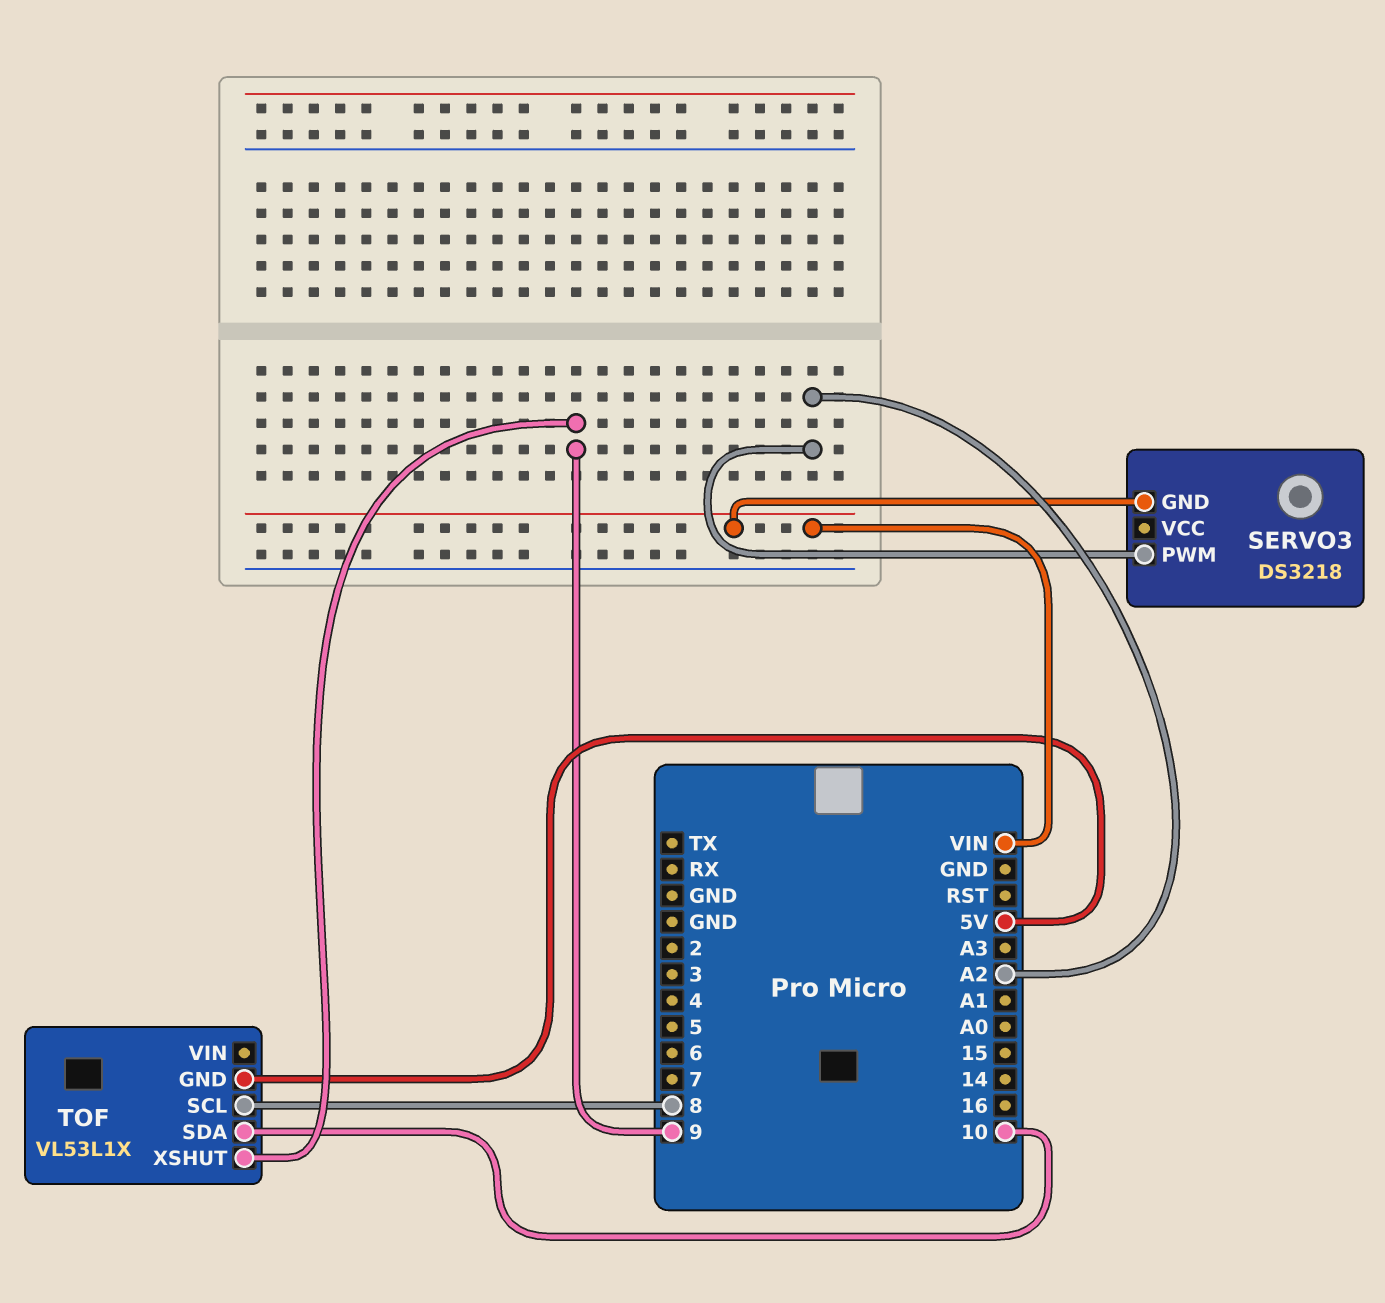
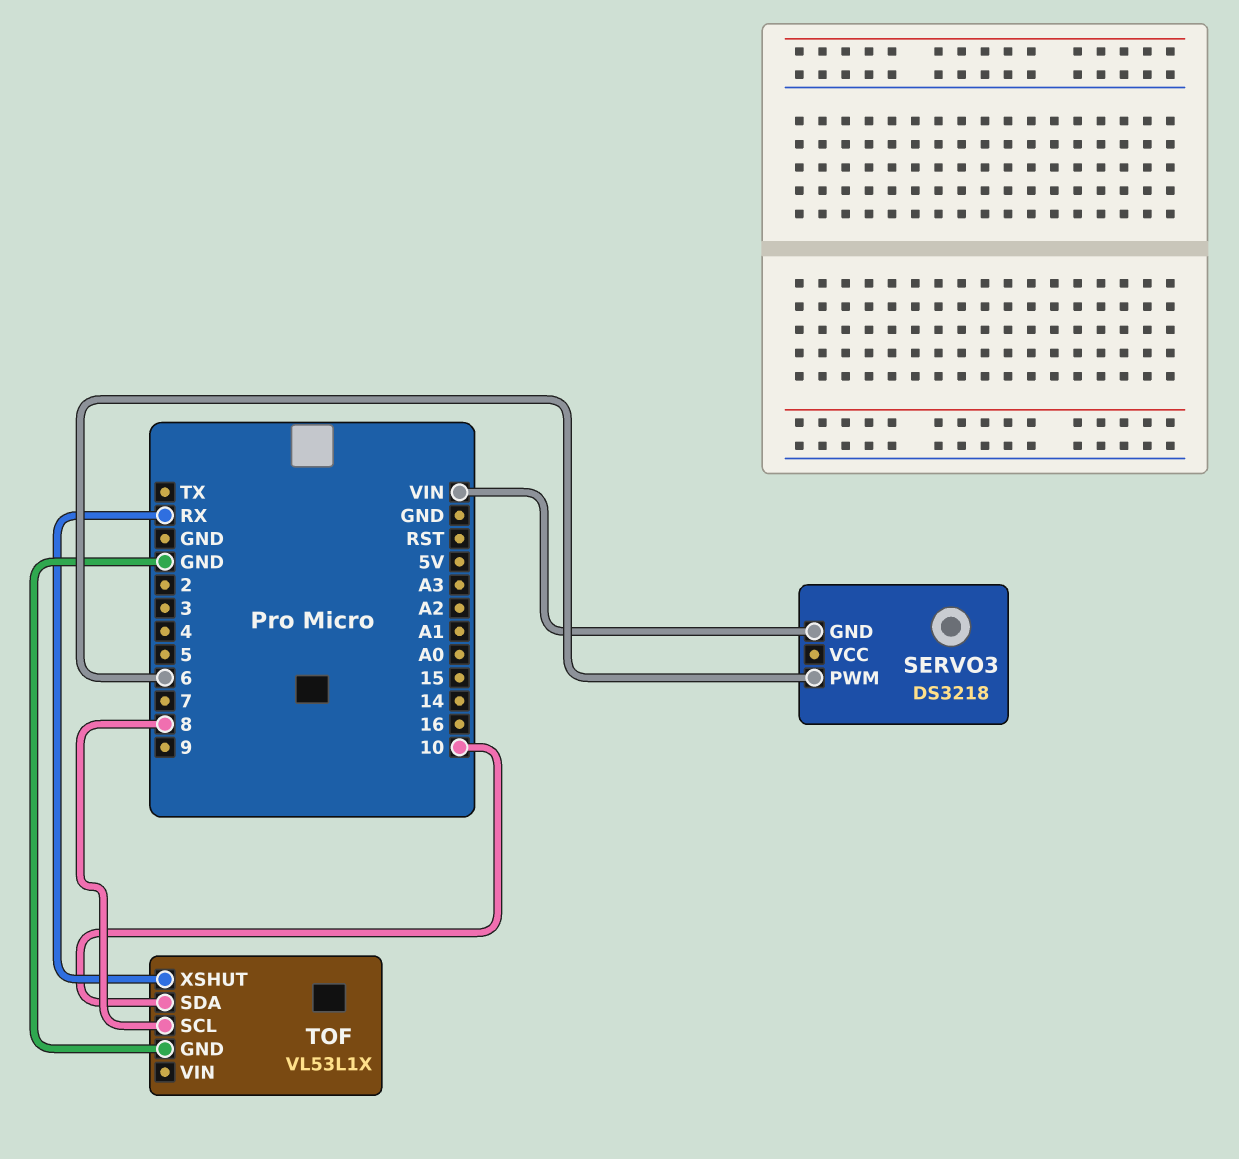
SERVO3 pin PWM: A2 -> 6
TOF pin GND: 5V -> GND
TOF pin XSHUT: 9 -> RX

